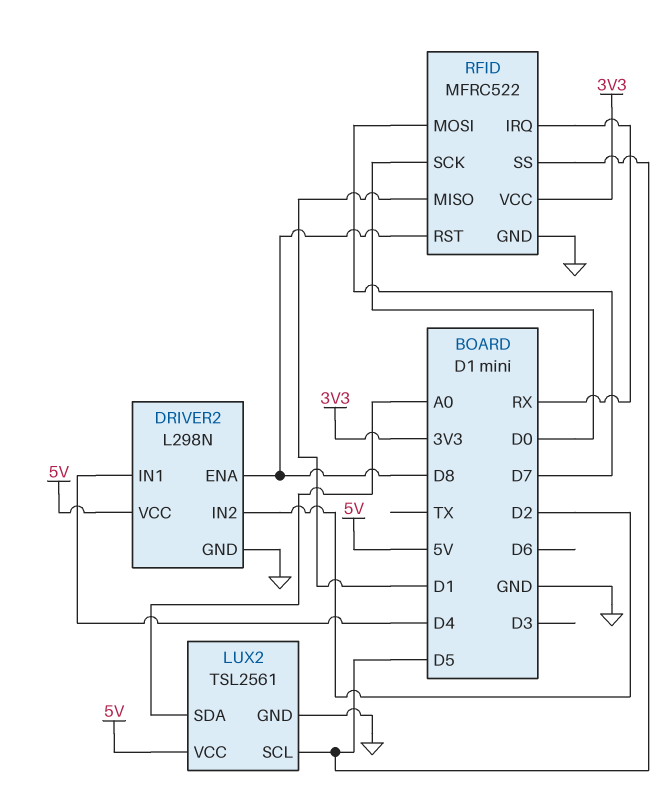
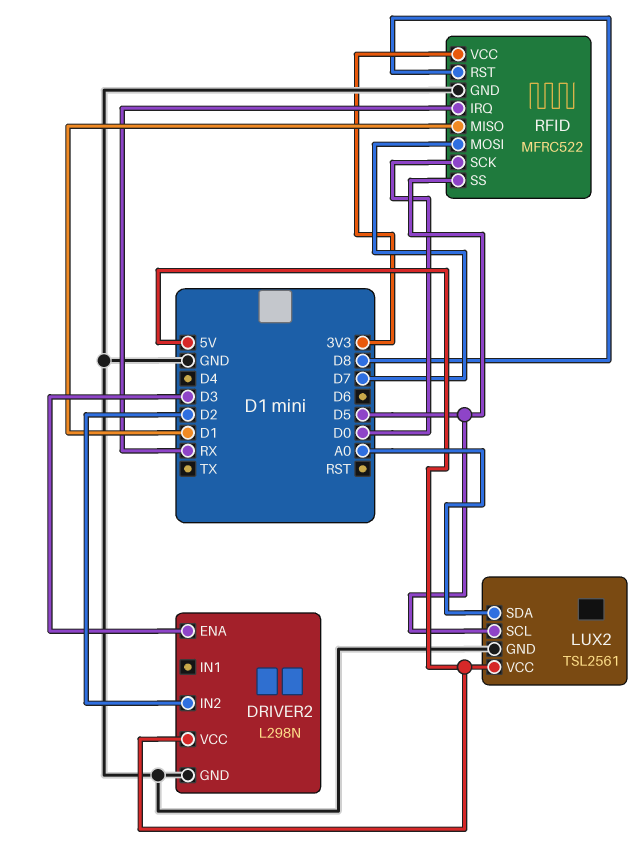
DRIVER2 pin ENA: D8 -> D3
DRIVER2 pin IN1: D4 -> none

